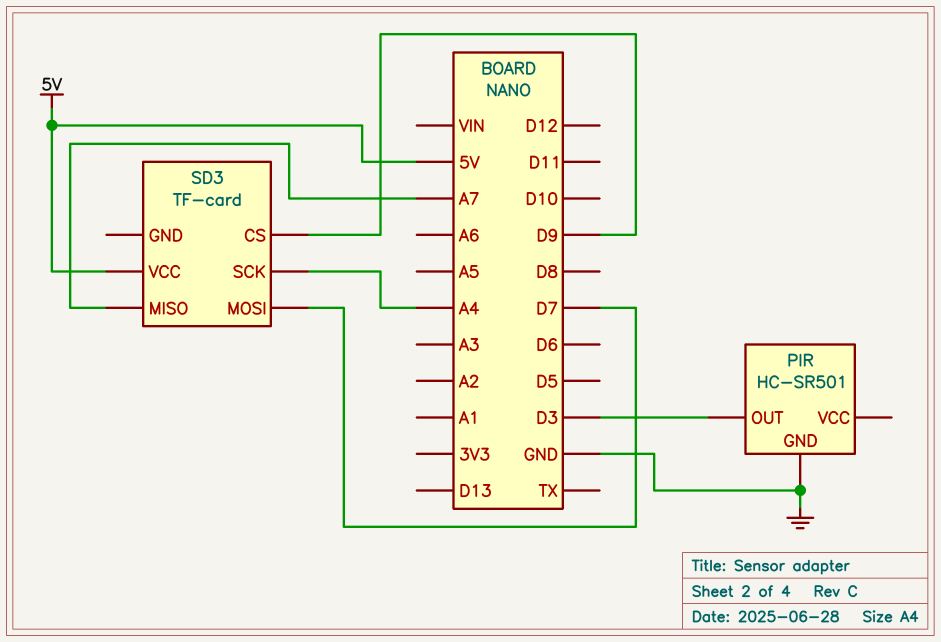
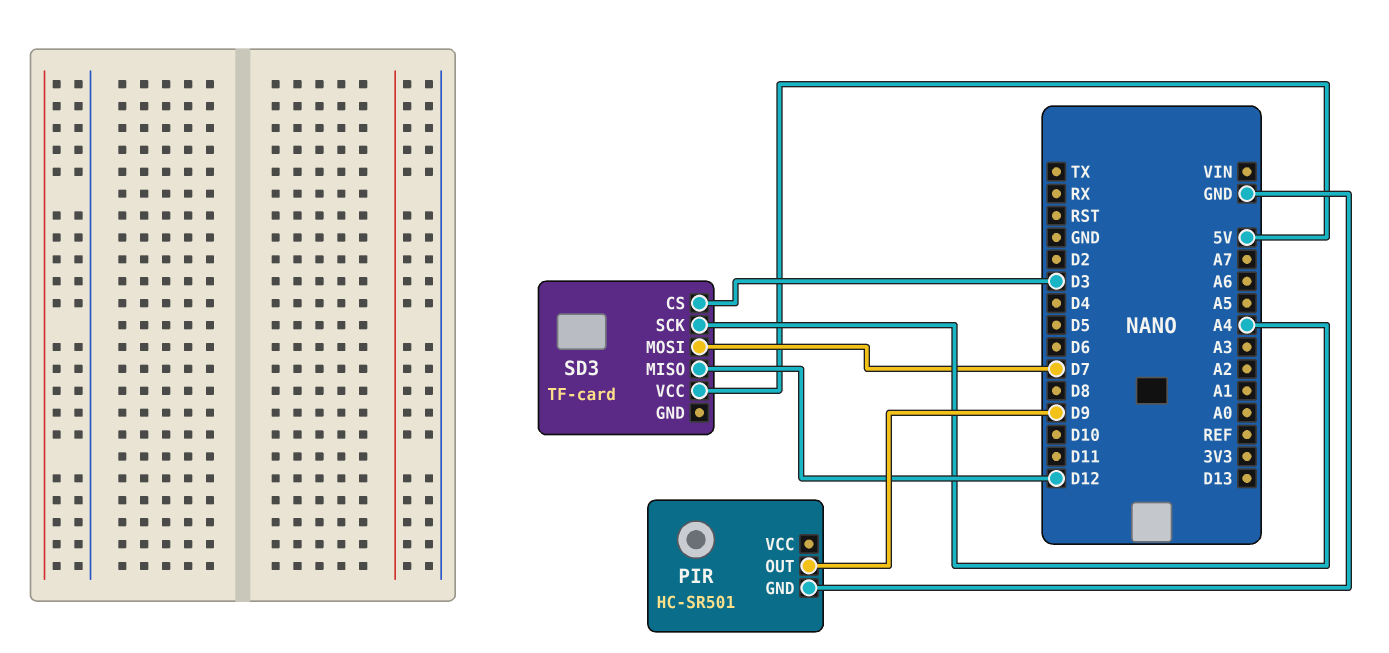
PIR pin OUT: D3 -> D9
SD3 pin CS: D9 -> D3
SD3 pin MISO: A7 -> D12

